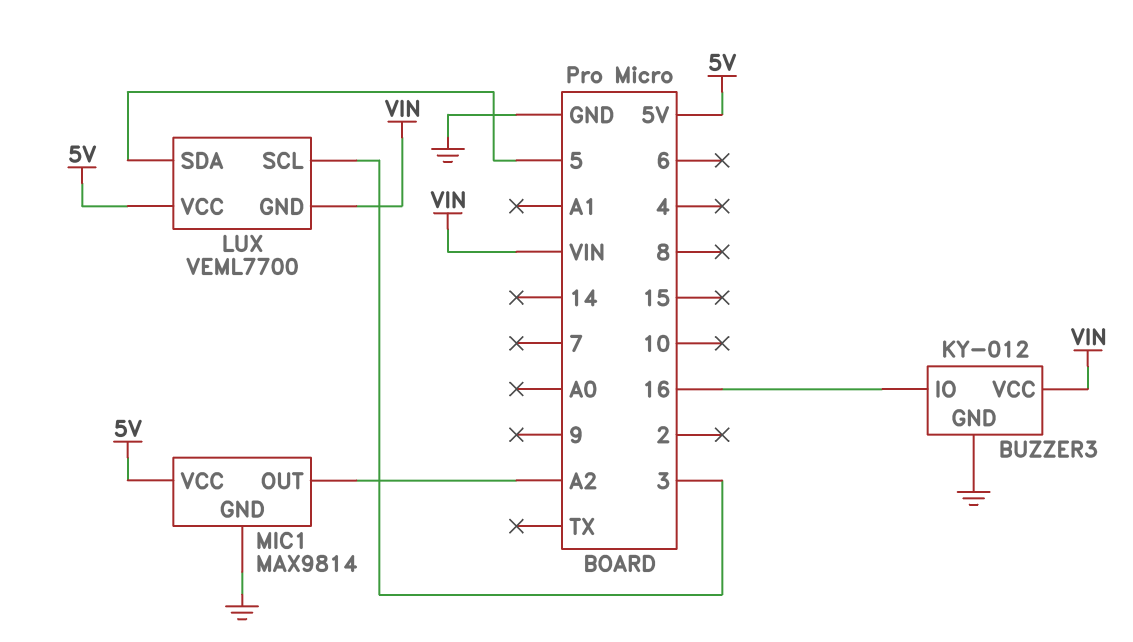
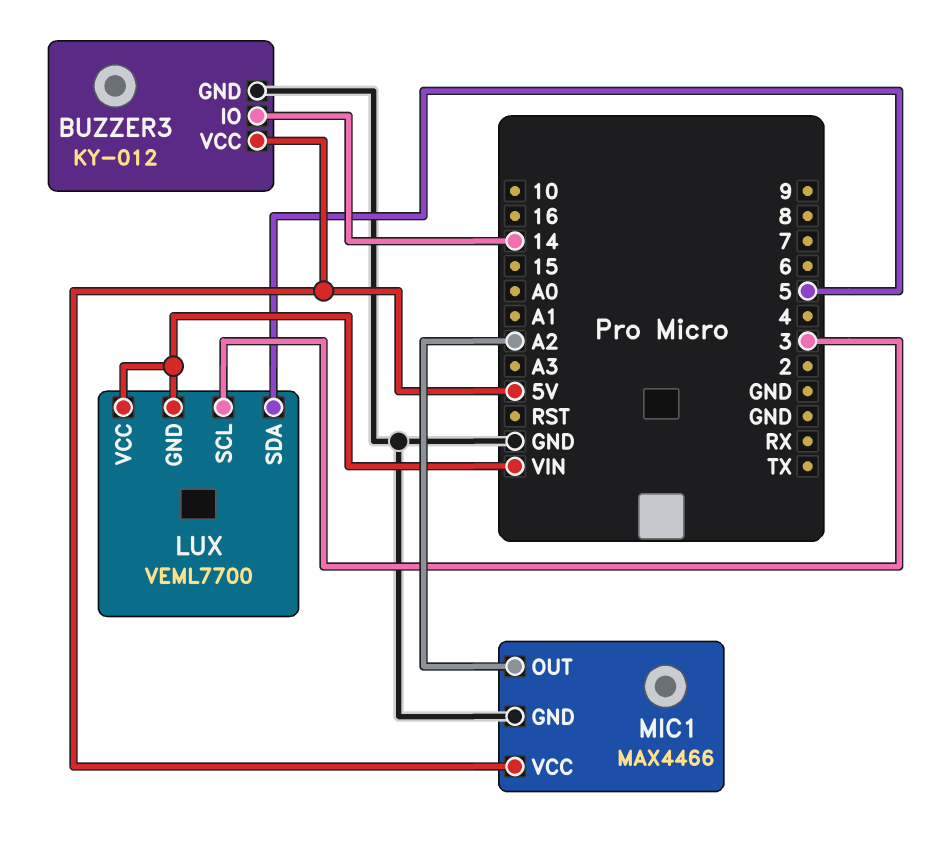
BUZZER3 pin IO: 16 -> 14
BUZZER3 pin VCC: VIN -> 5V
LUX pin VCC: 5V -> VIN
MIC1: MAX9814 -> MAX4466

